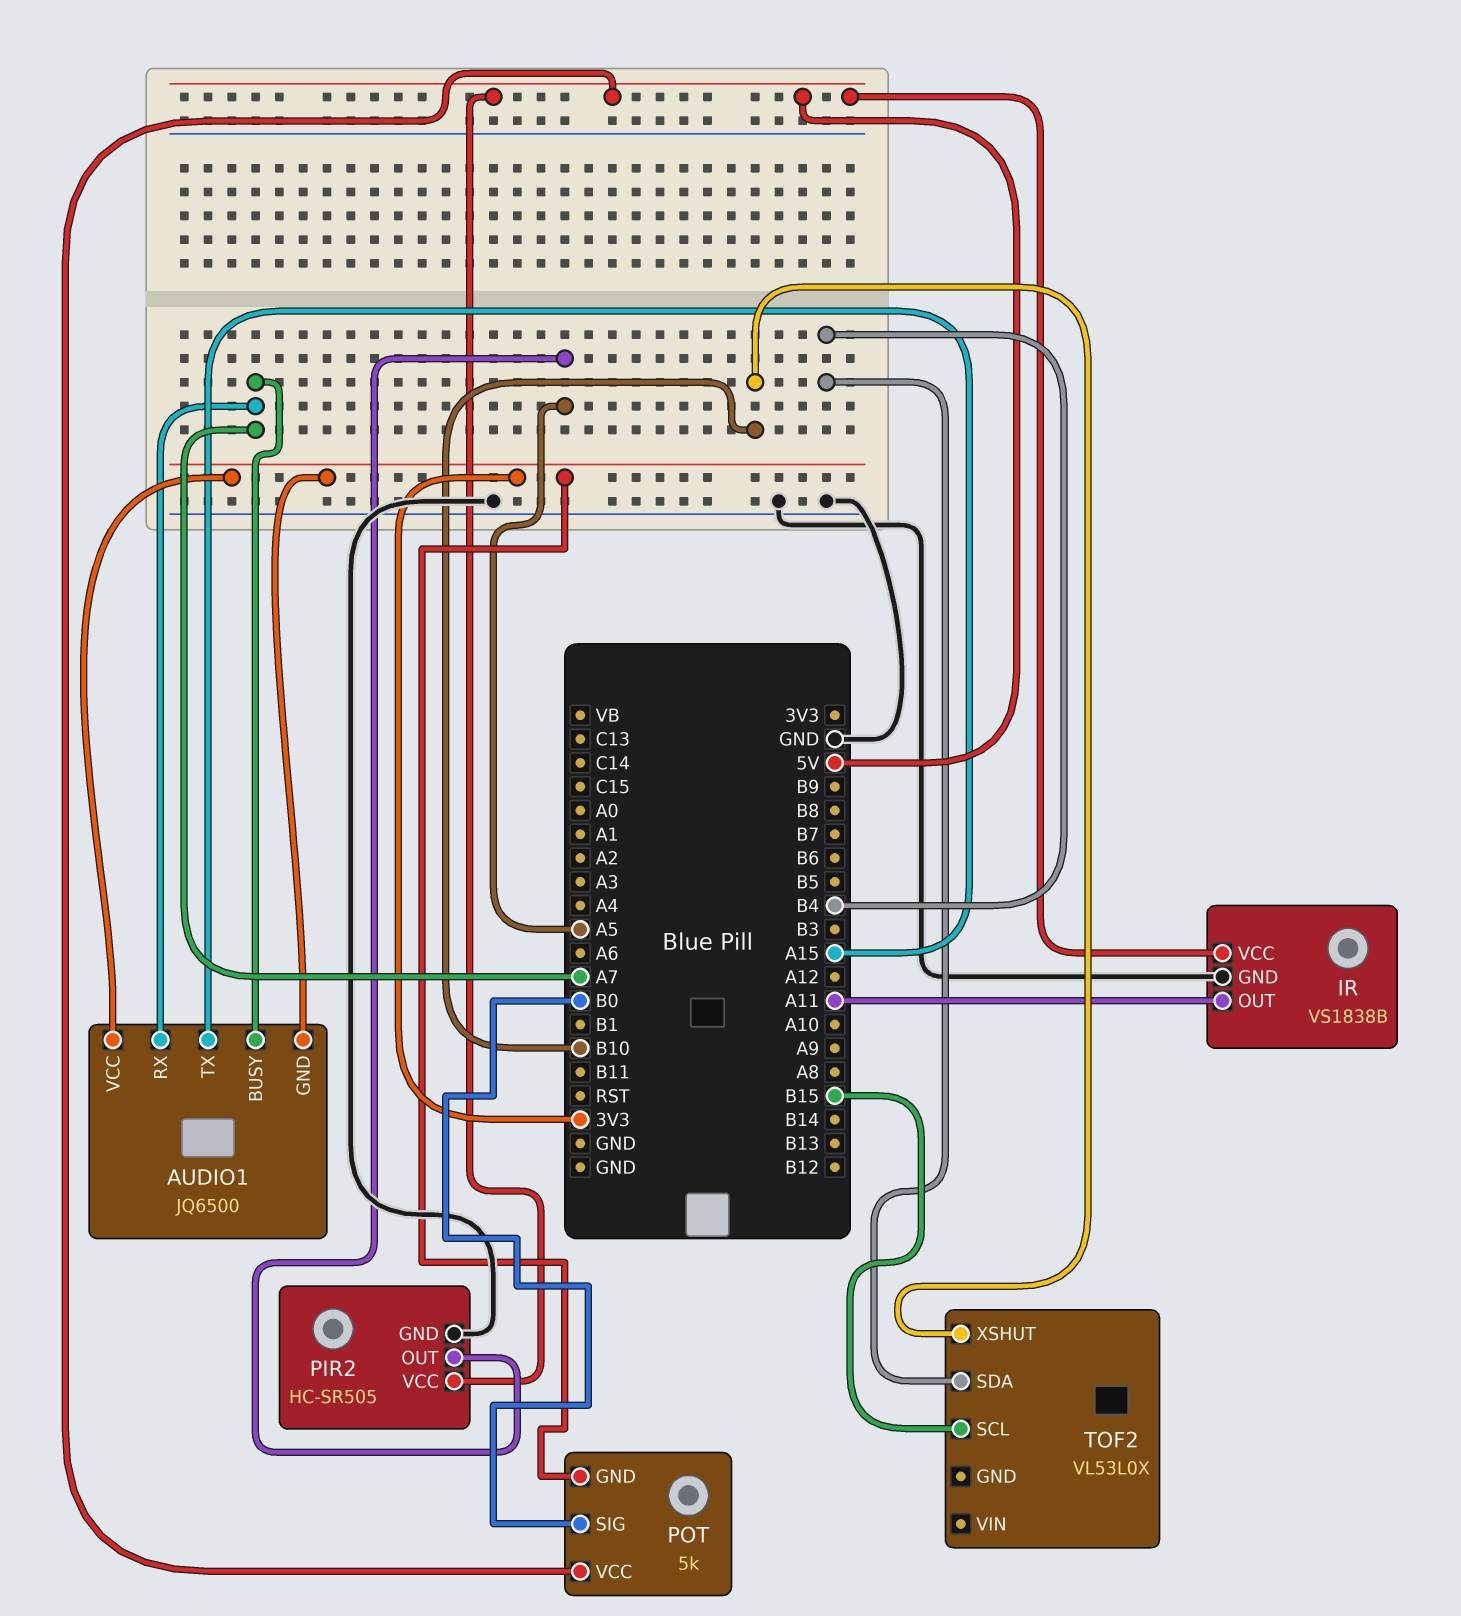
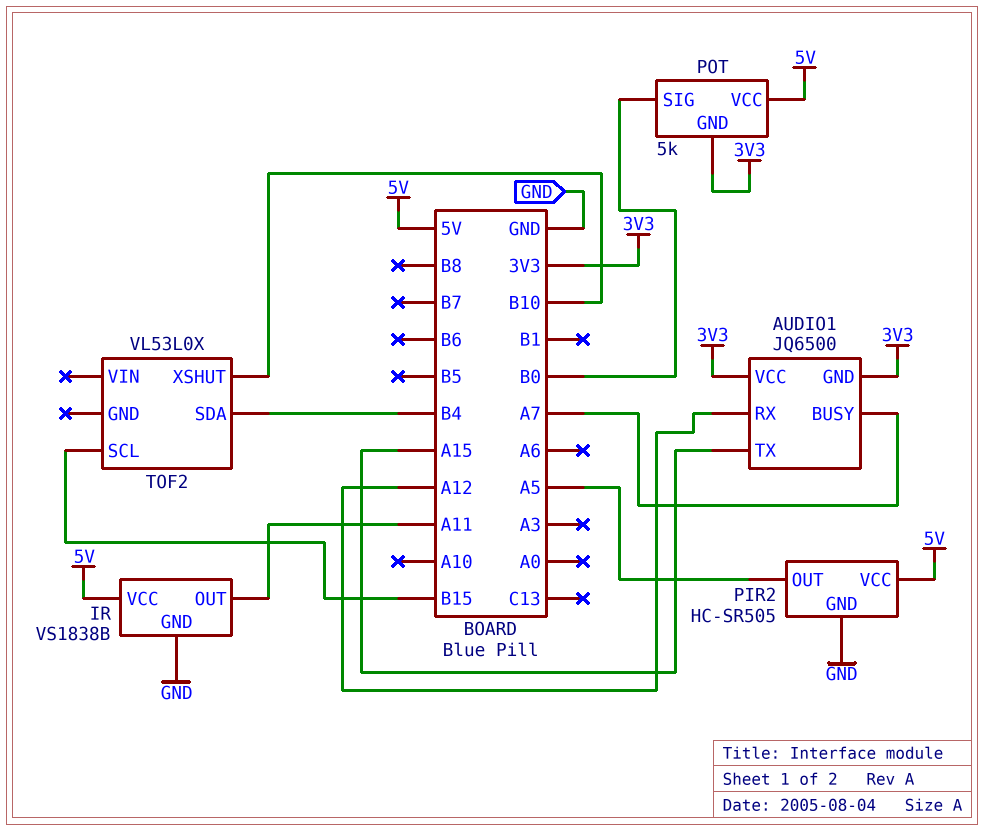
AUDIO1 pin RX: A7 -> A12

